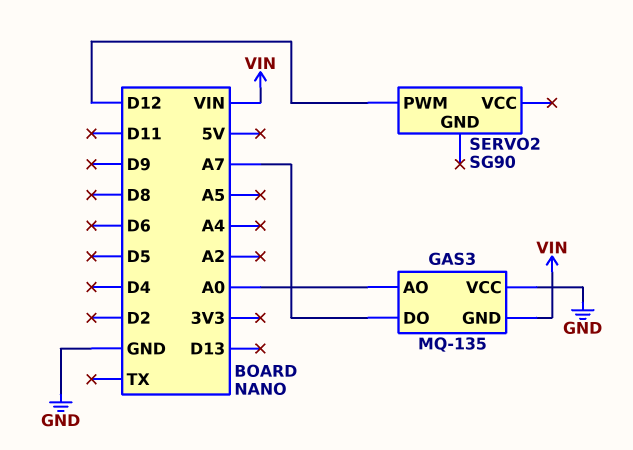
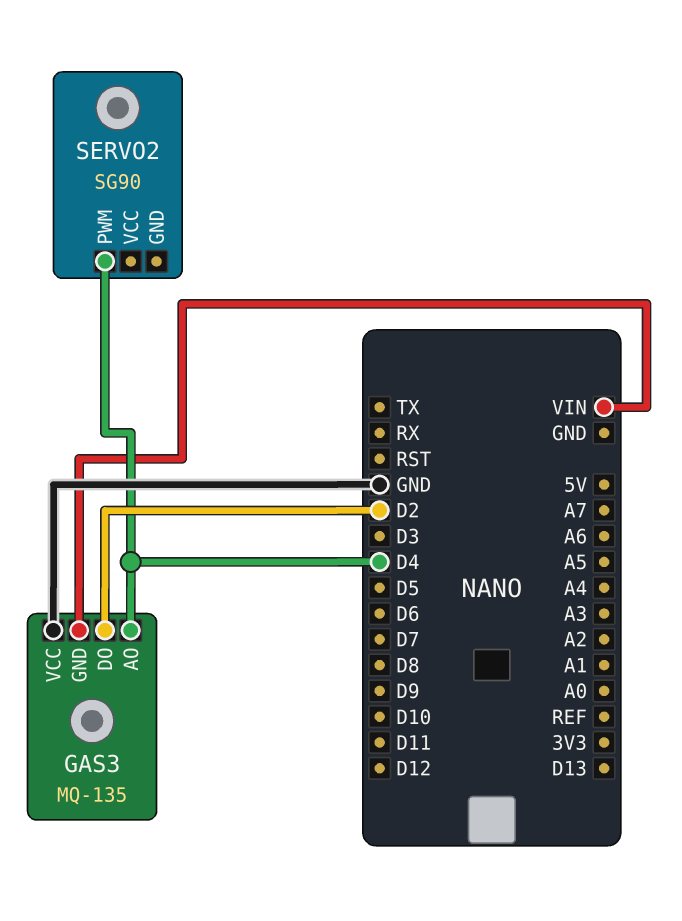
GAS3 pin AO: A0 -> D4
GAS3 pin DO: A7 -> D2
SERVO2 pin PWM: D12 -> D4

